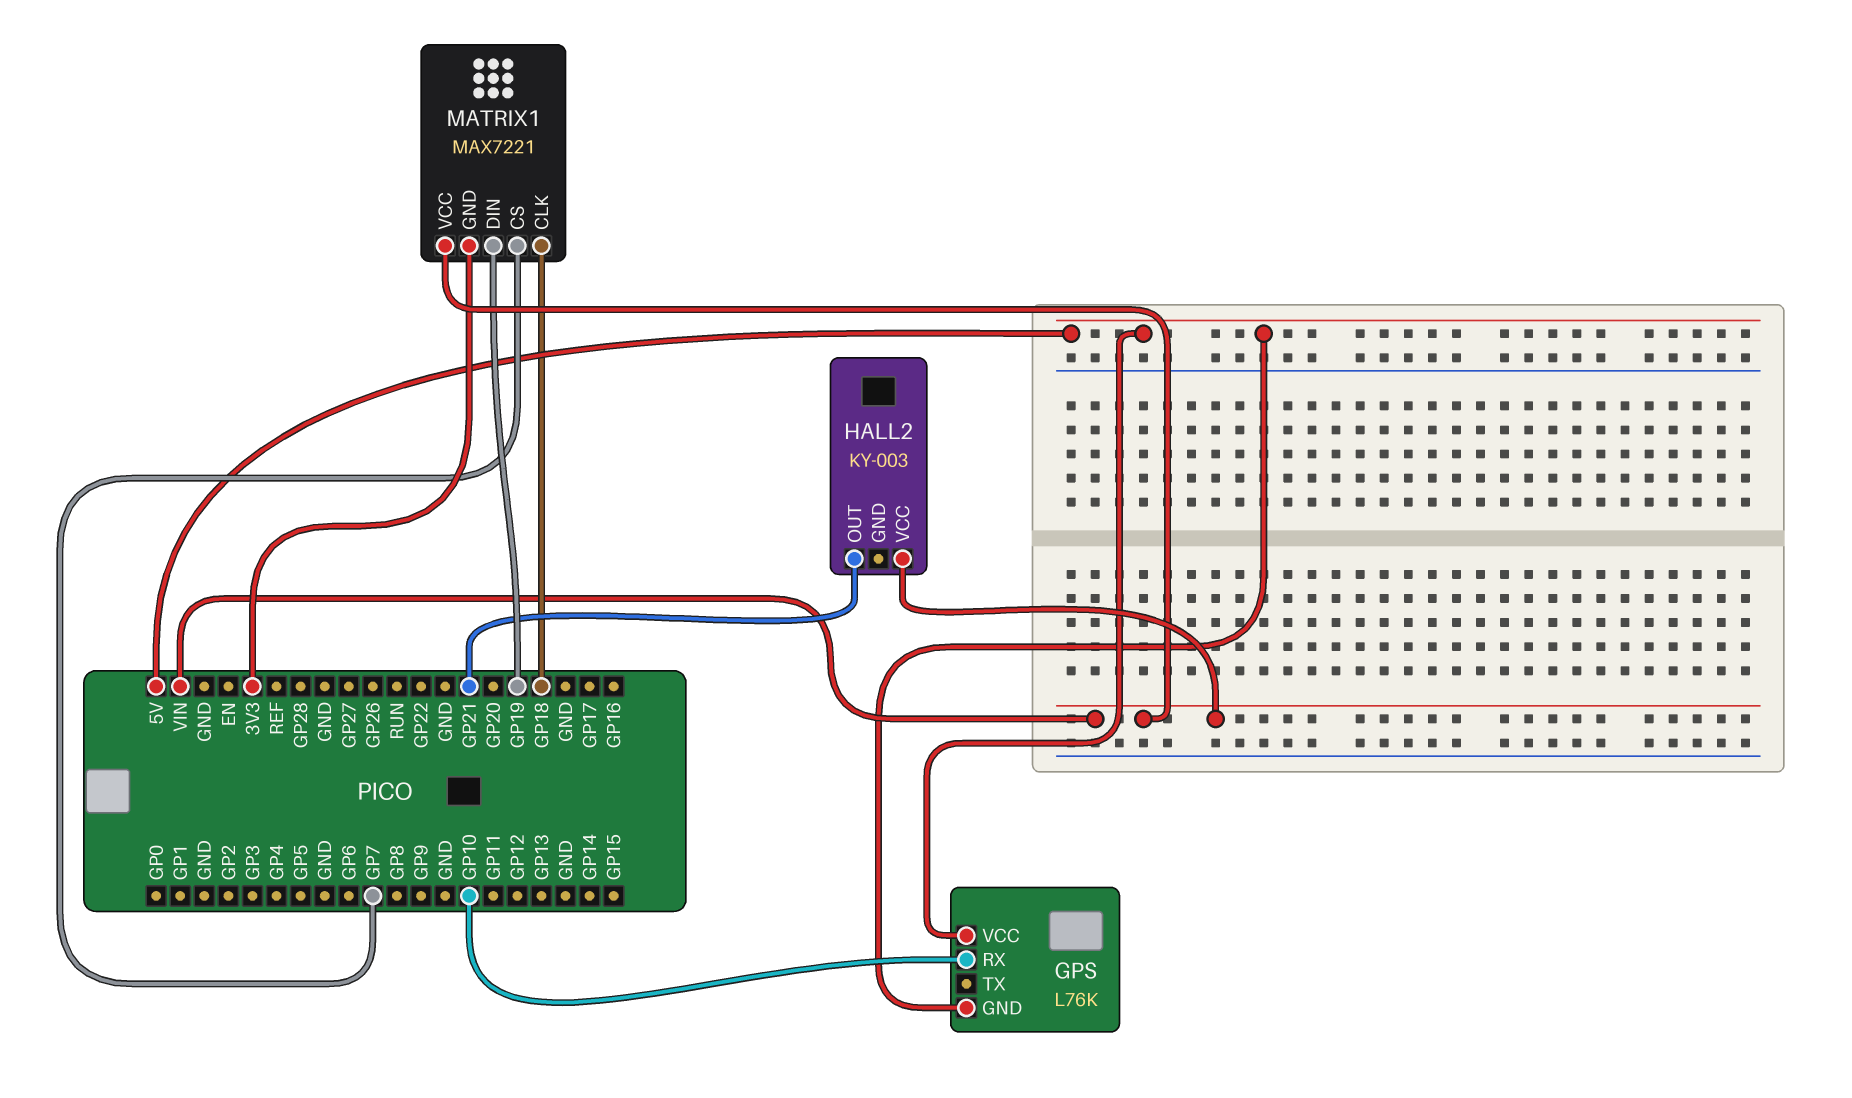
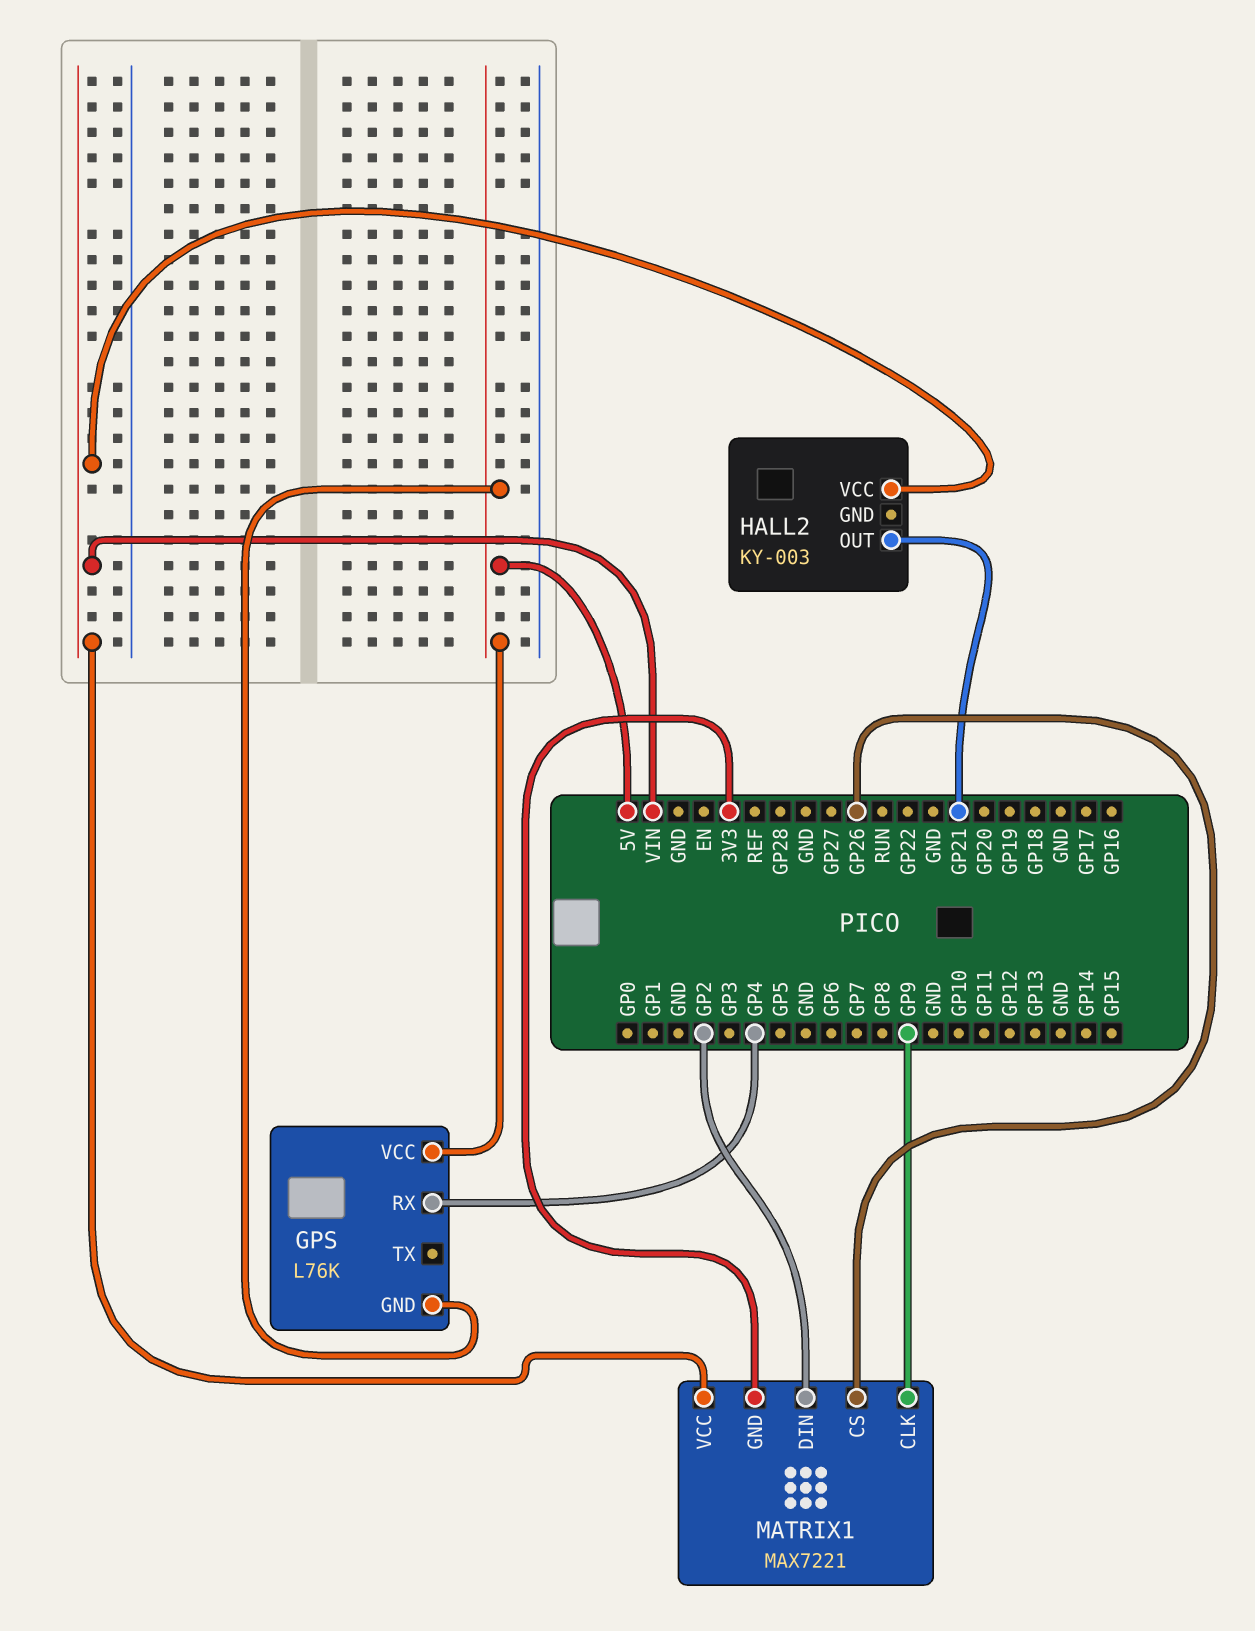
GPS pin RX: GP10 -> GP4
MATRIX1 pin CLK: GP18 -> GP9
MATRIX1 pin CS: GP7 -> GP26
MATRIX1 pin DIN: GP19 -> GP2

